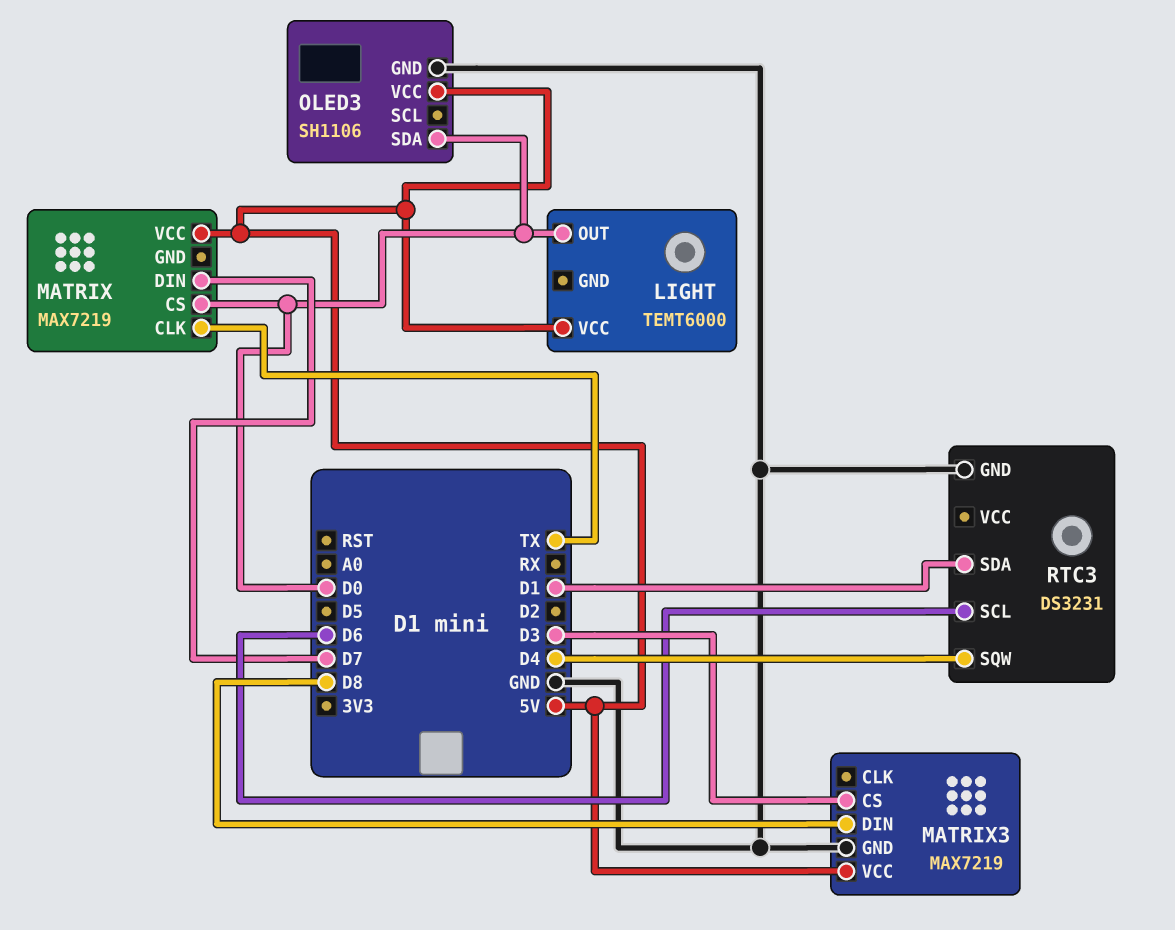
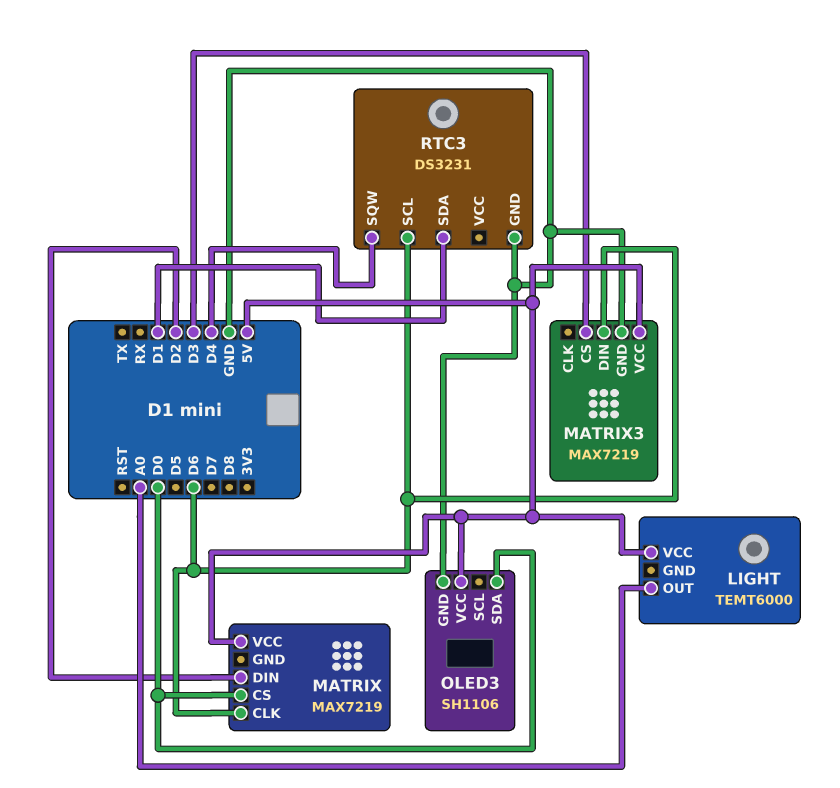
LIGHT pin OUT: D0 -> A0
MATRIX pin CLK: TX -> D6
MATRIX pin DIN: D7 -> D2
MATRIX3 pin DIN: D8 -> D6

